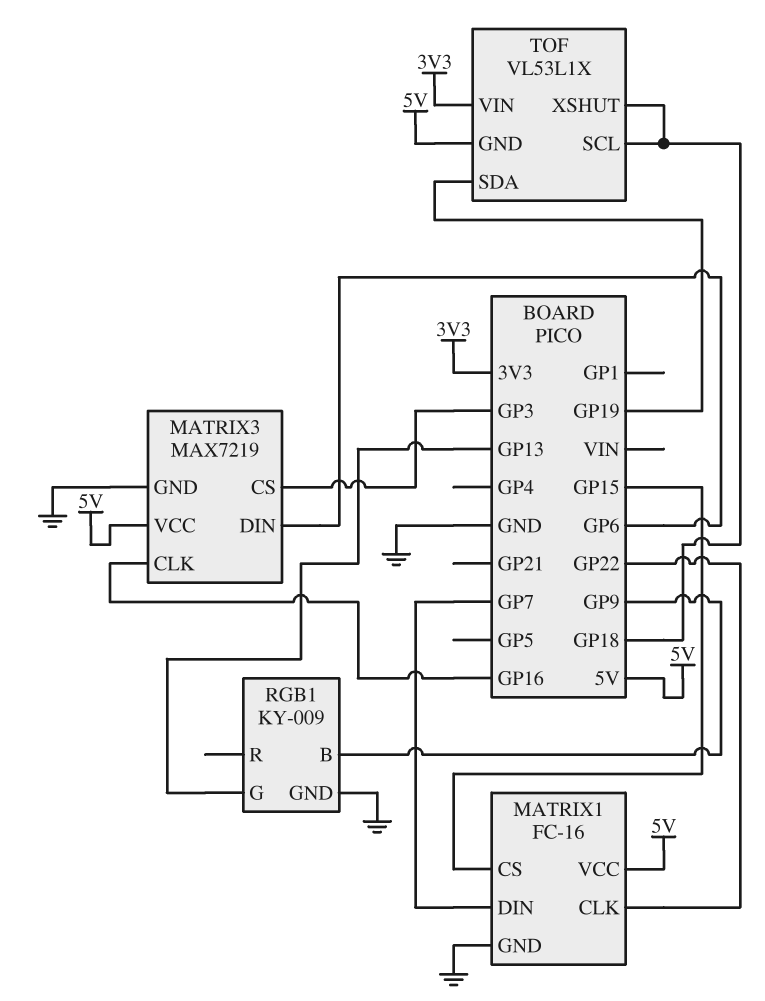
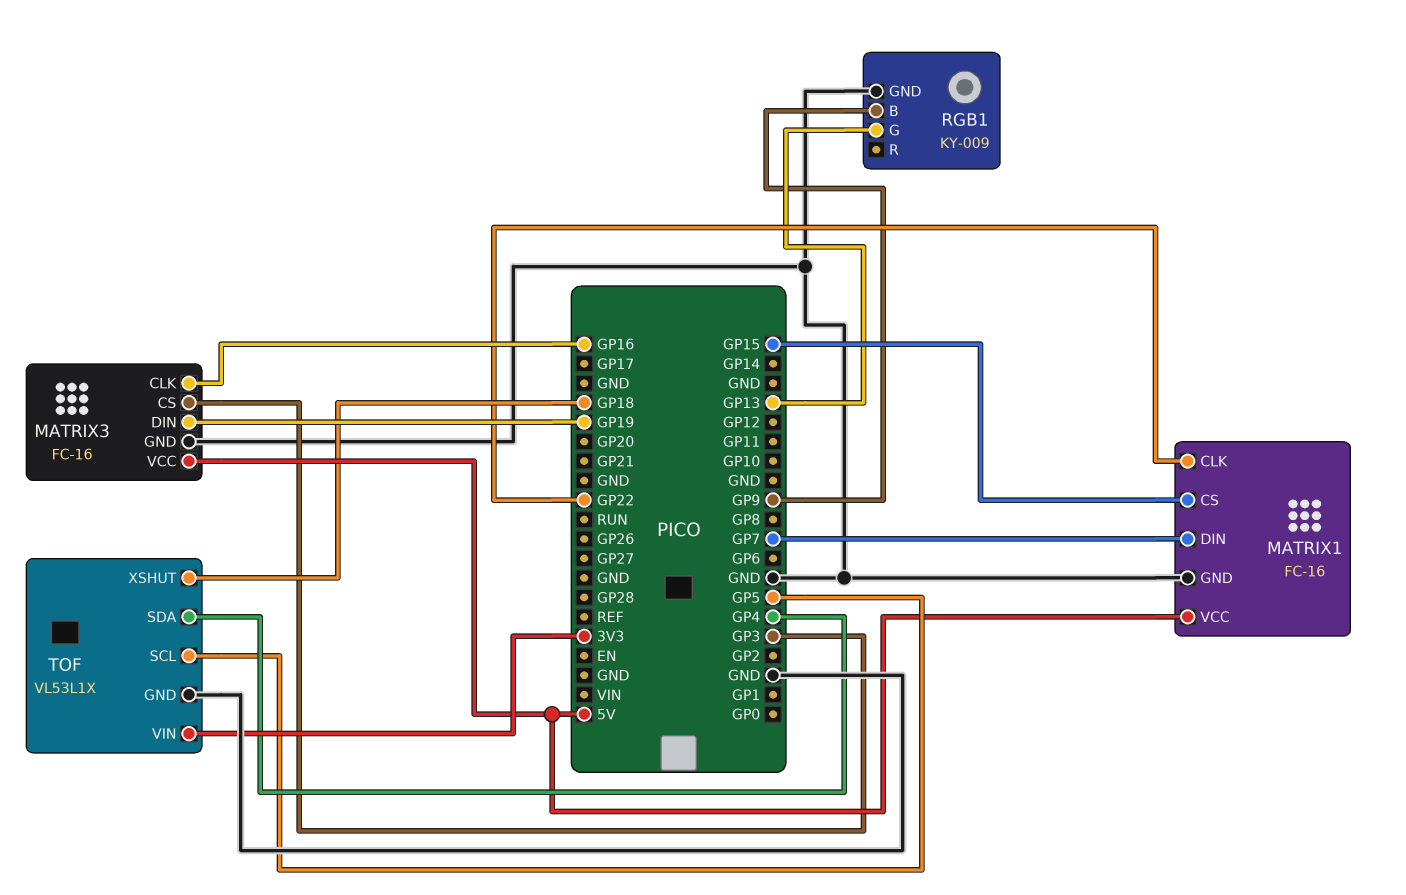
MATRIX3: MAX7219 -> FC-16
MATRIX3 pin DIN: GP6 -> GP19
TOF pin GND: 5V -> GND
TOF pin SCL: GP18 -> GP5
TOF pin SDA: GP19 -> GP4

